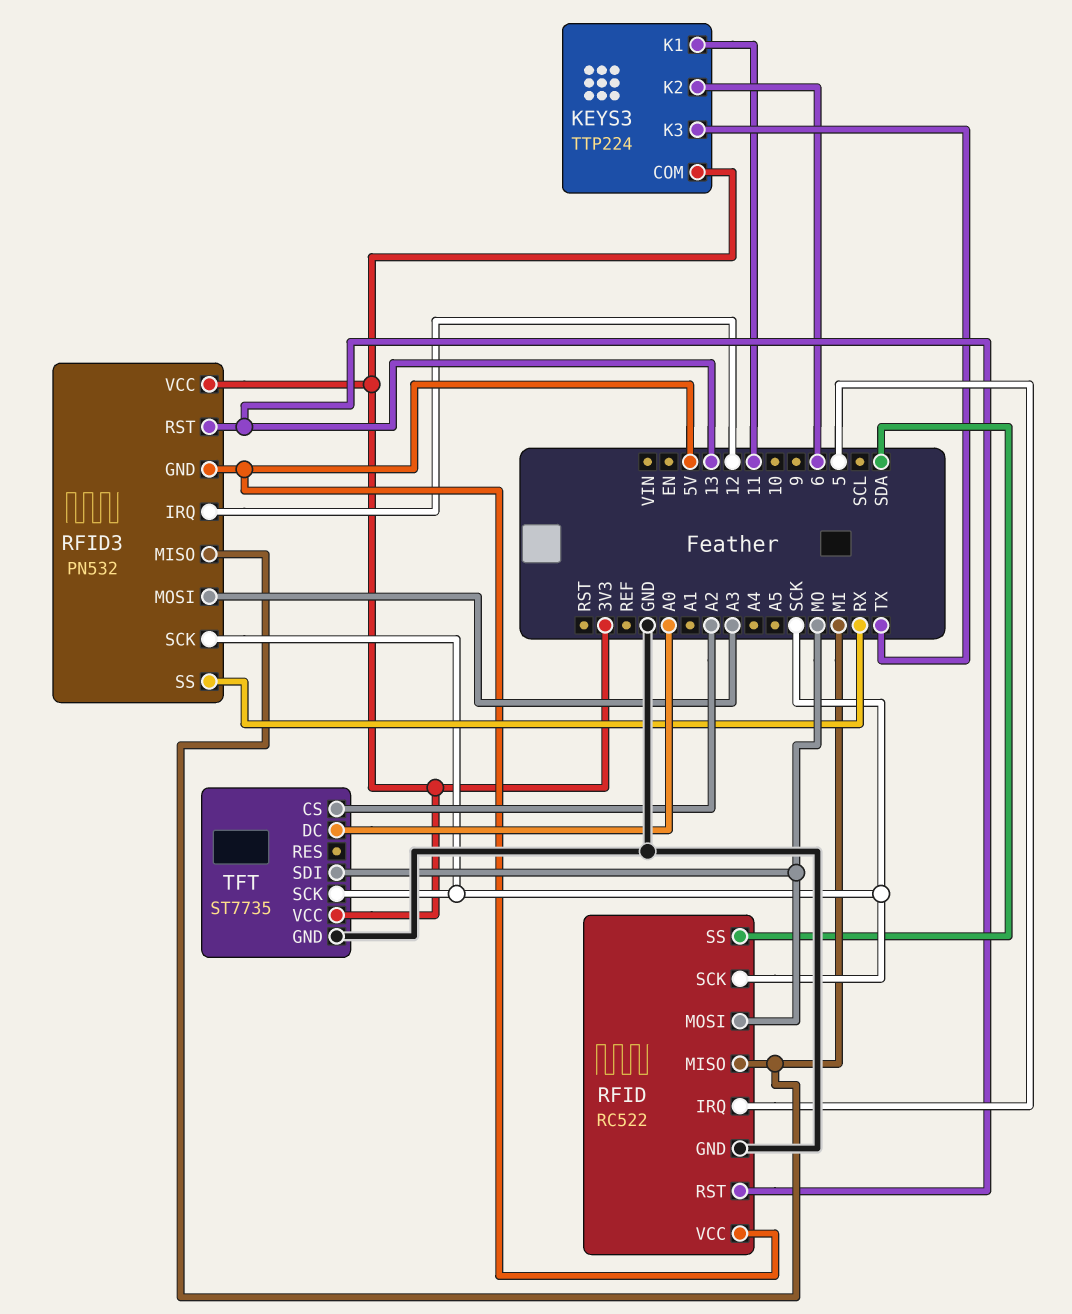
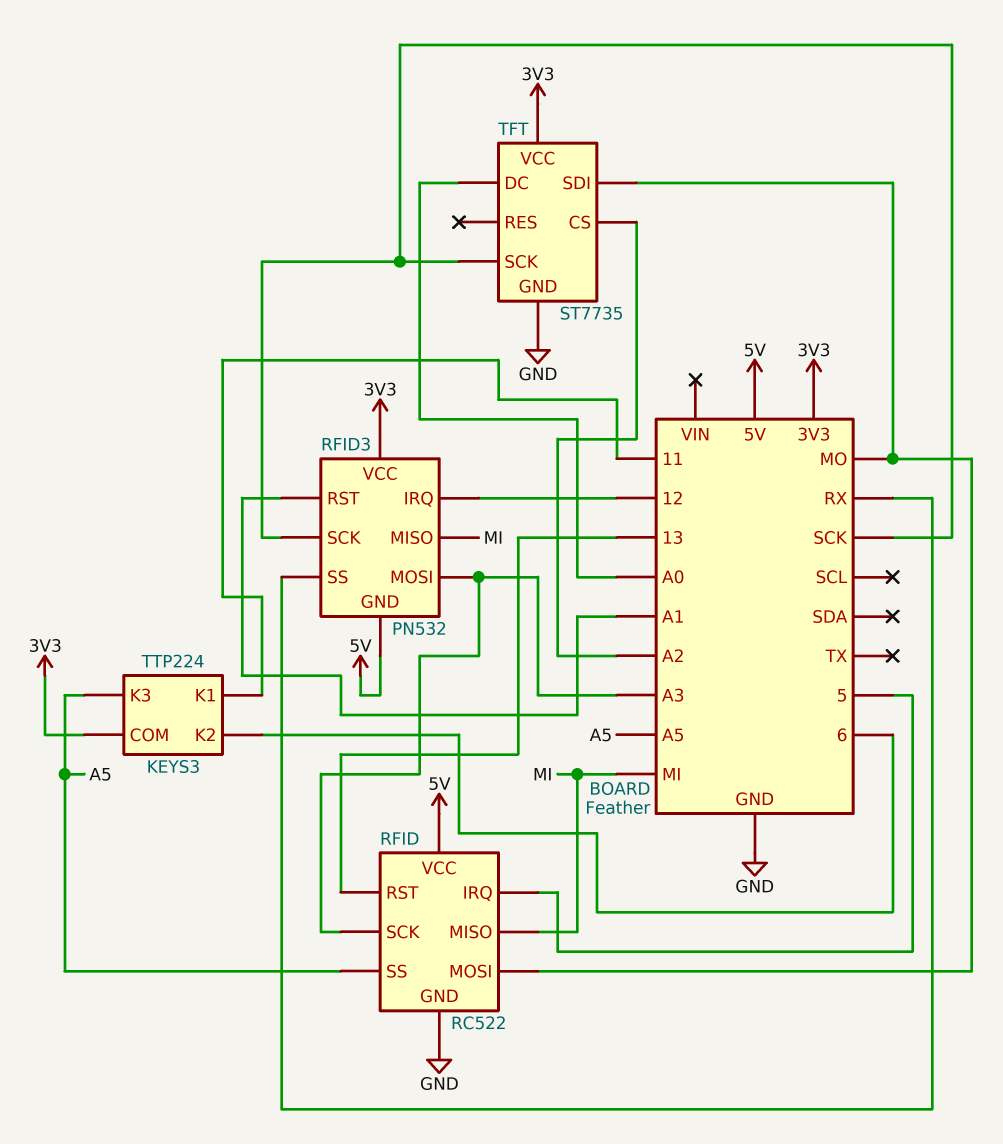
KEYS3 pin K3: TX -> A5
RFID pin SCK: SCK -> A3
RFID pin SS: SDA -> A5
RFID3 pin RST: 13 -> A1

